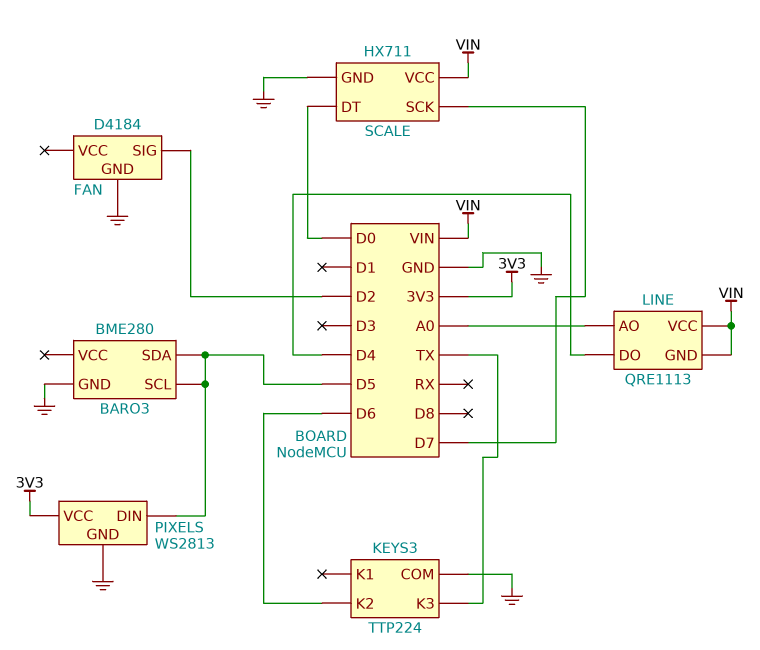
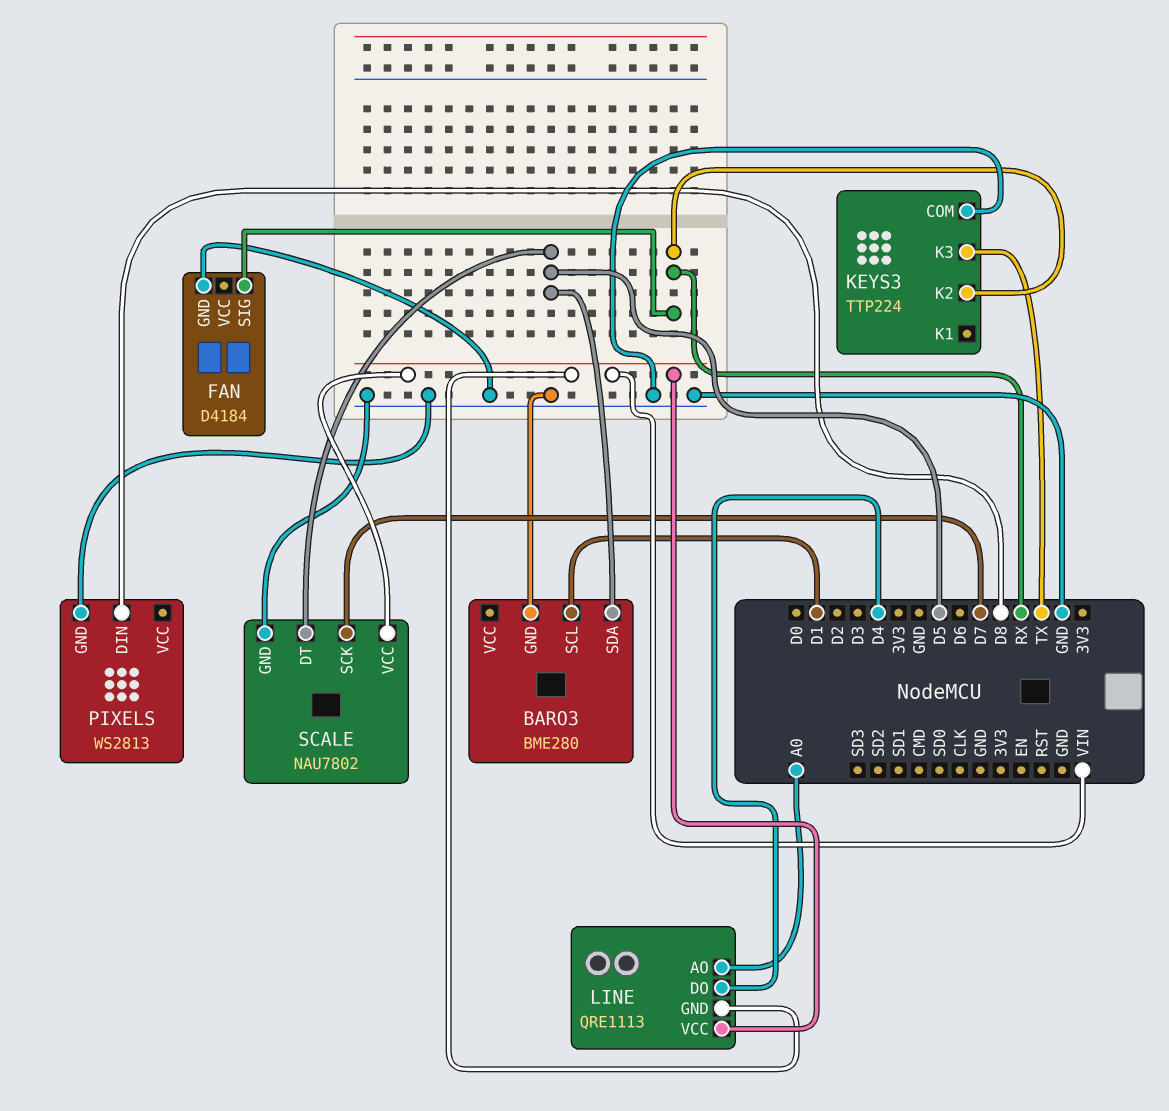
BARO3 pin SCL: D5 -> D1
FAN pin SIG: D2 -> RX
KEYS3 pin K2: D6 -> RX
PIXELS pin DIN: D5 -> D8
PIXELS pin VCC: 3V3 -> none
SCALE: HX711 -> NAU7802
SCALE pin DT: D0 -> D5

